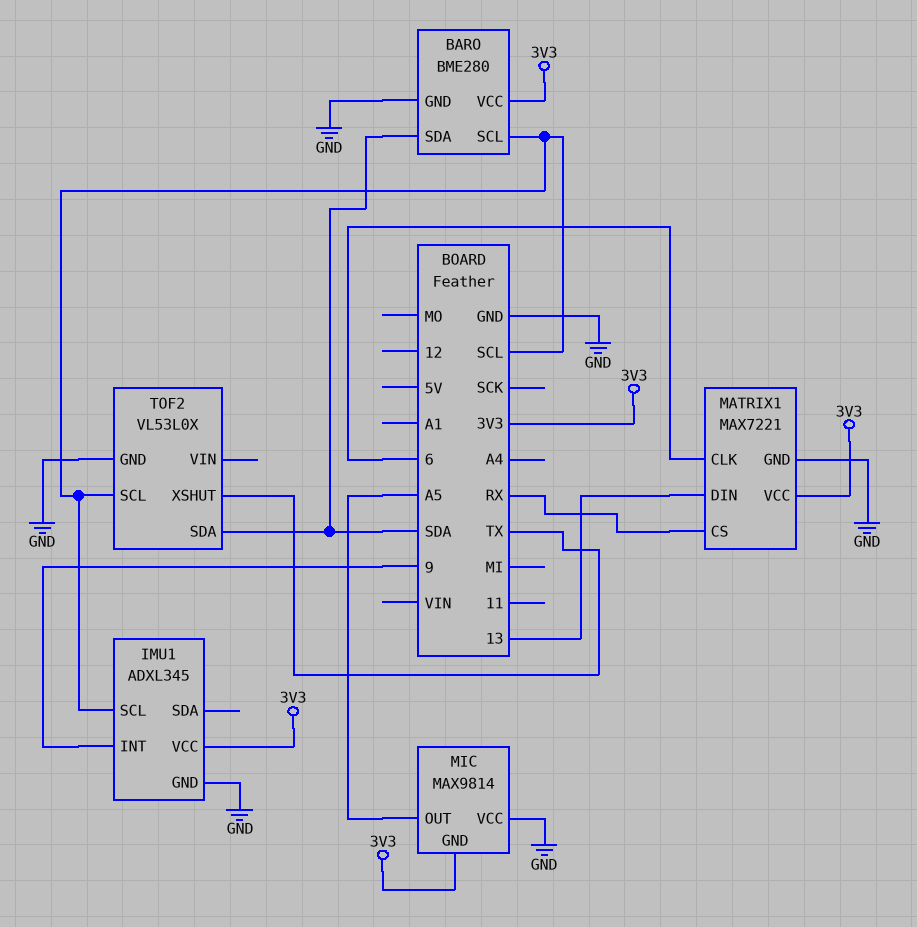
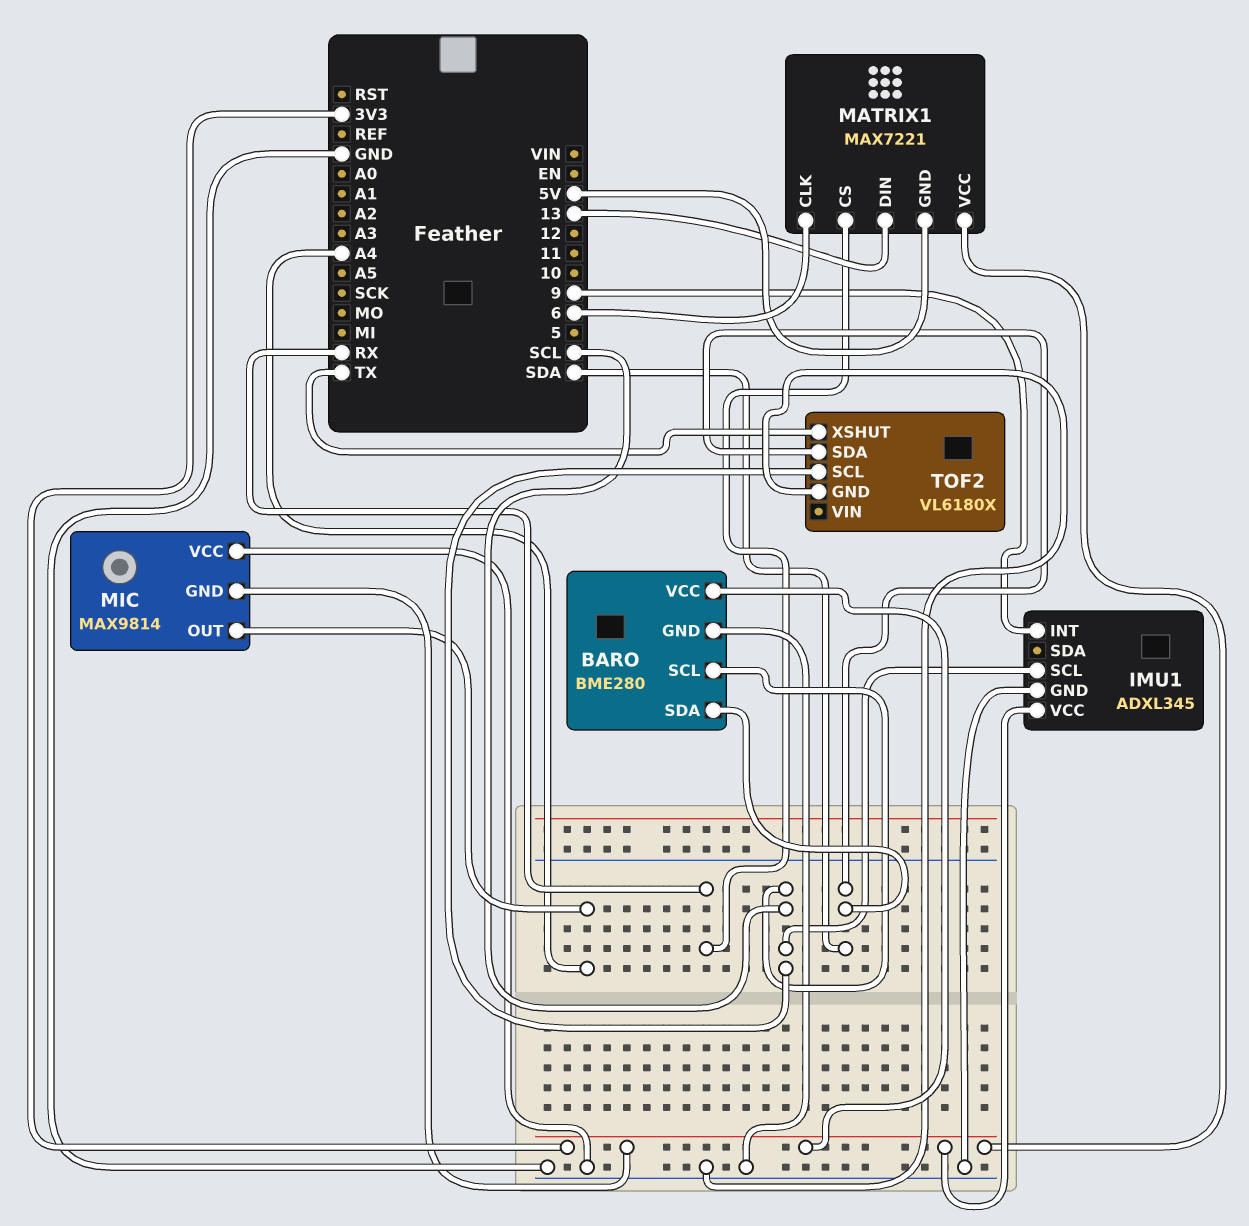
MATRIX1 pin GND: GND -> 5V
MIC pin OUT: A5 -> A4
TOF2: VL53L0X -> VL6180X

